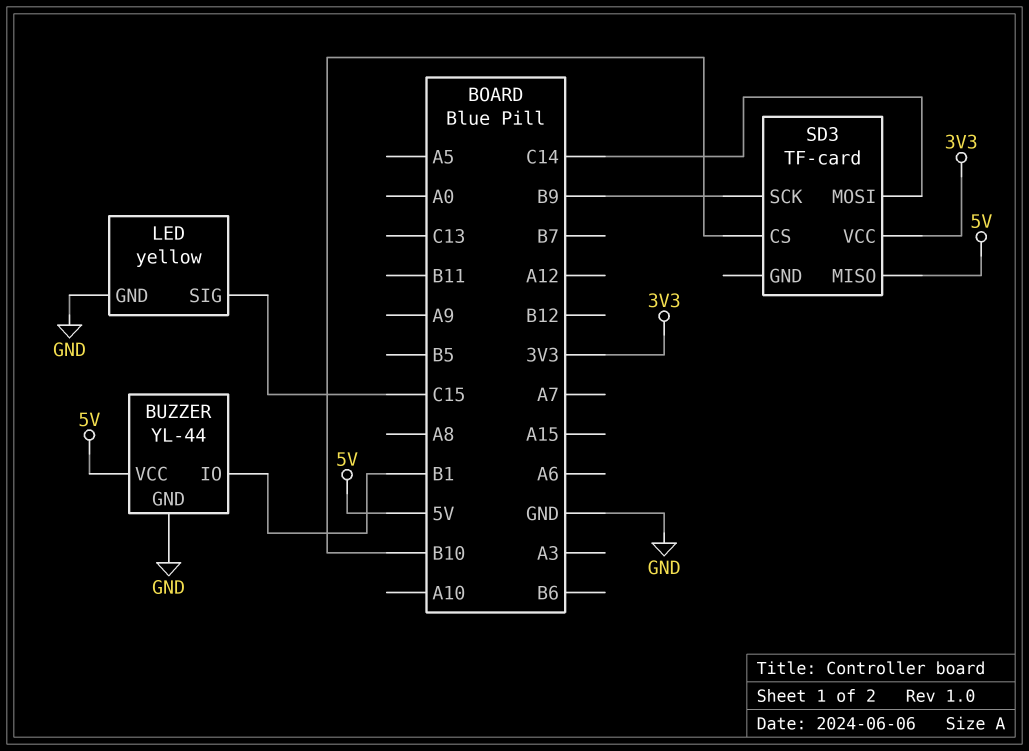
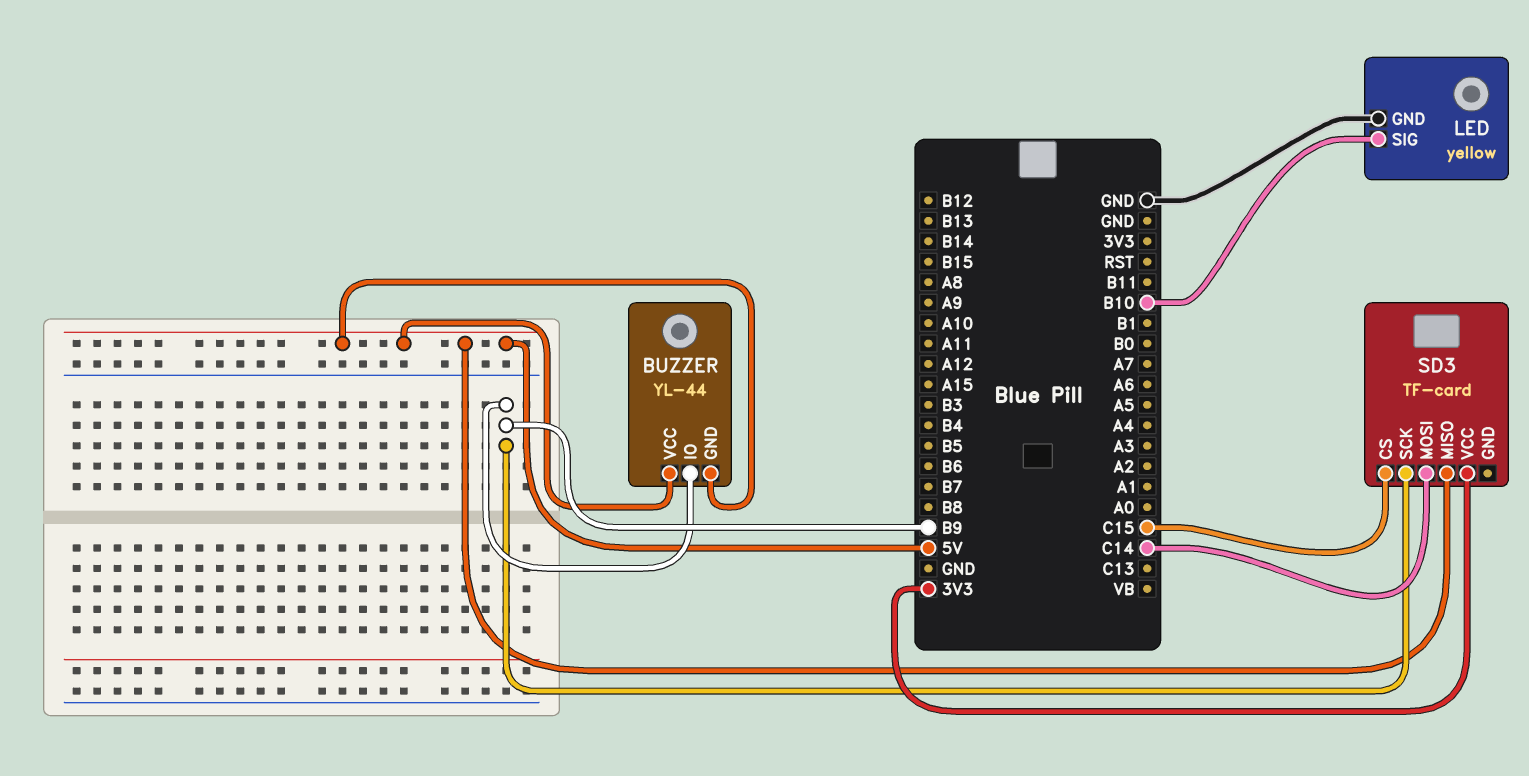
BUZZER pin GND: GND -> 5V
BUZZER pin IO: B1 -> B9
LED pin SIG: C15 -> B10
SD3 pin CS: B10 -> C15

